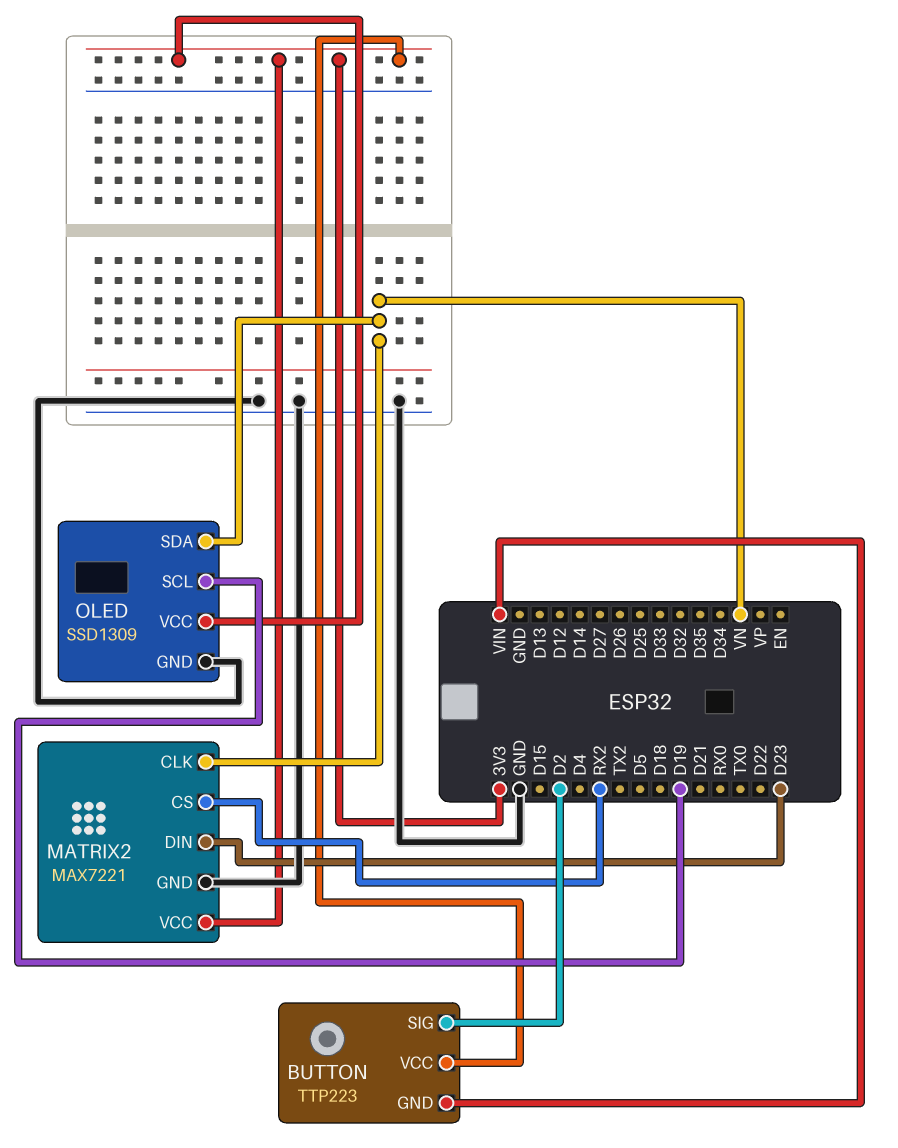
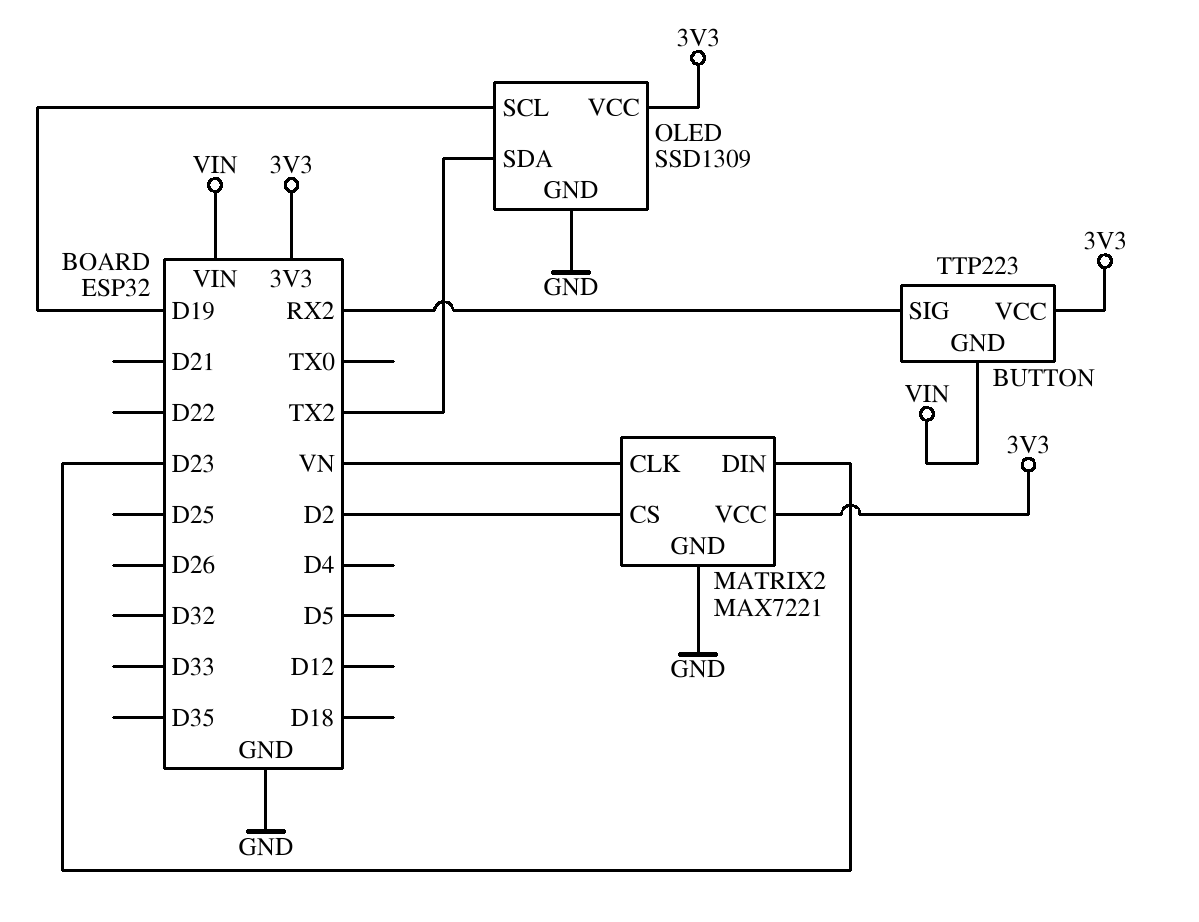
BUTTON pin SIG: D2 -> RX2
MATRIX2 pin CS: RX2 -> D2
OLED pin SDA: VN -> TX2

